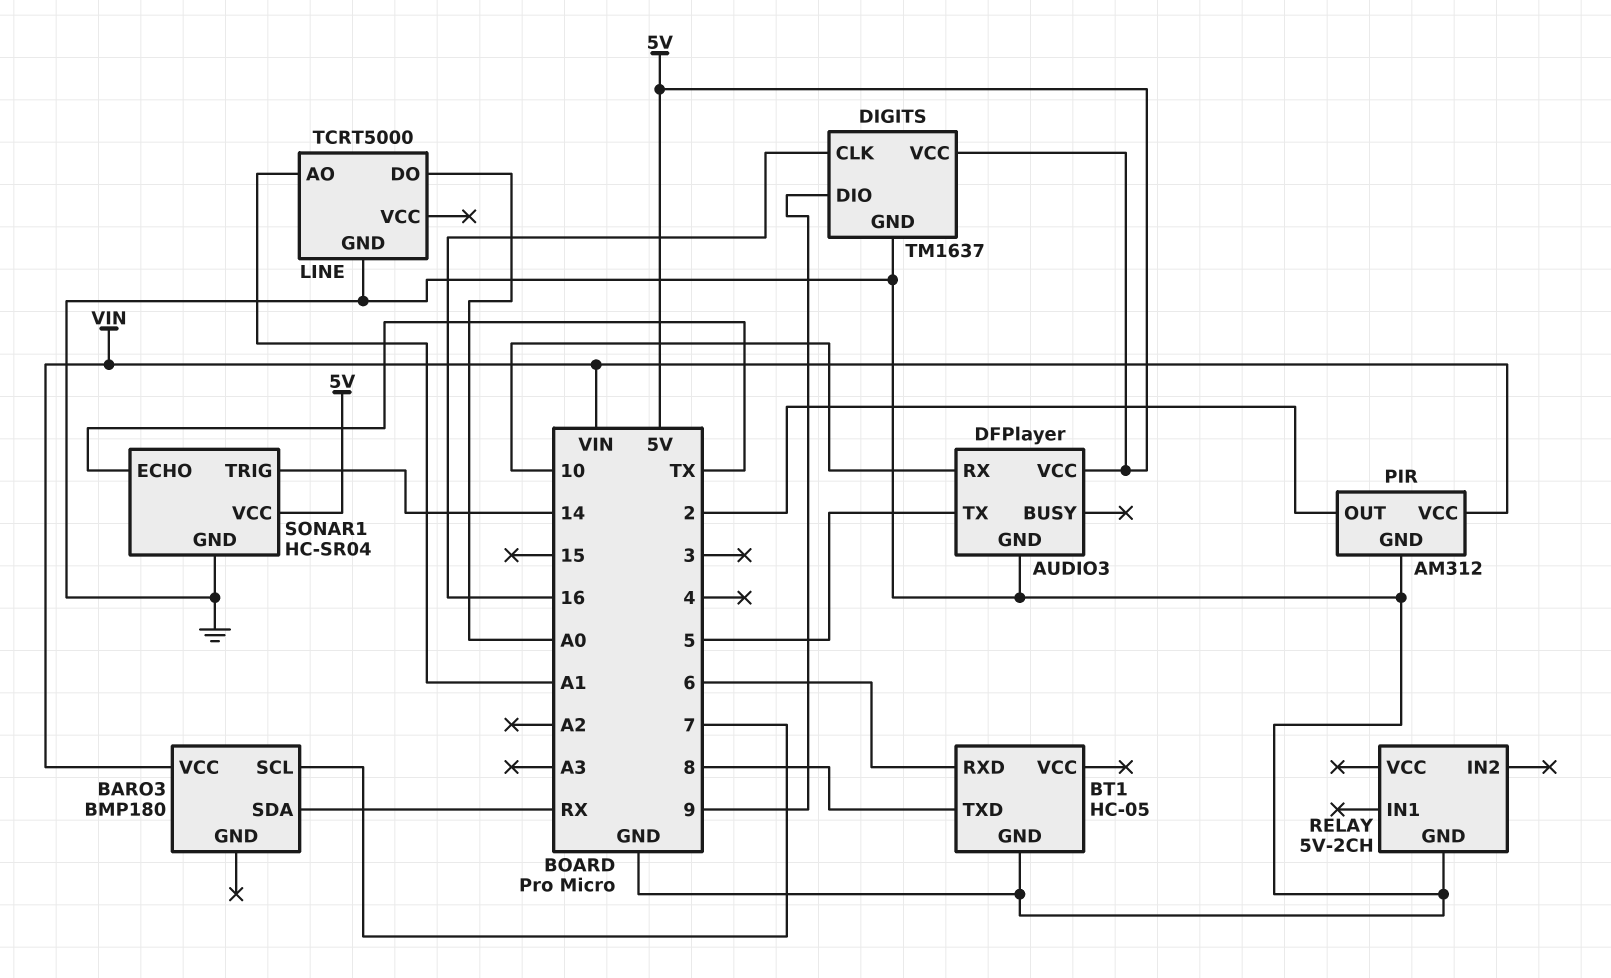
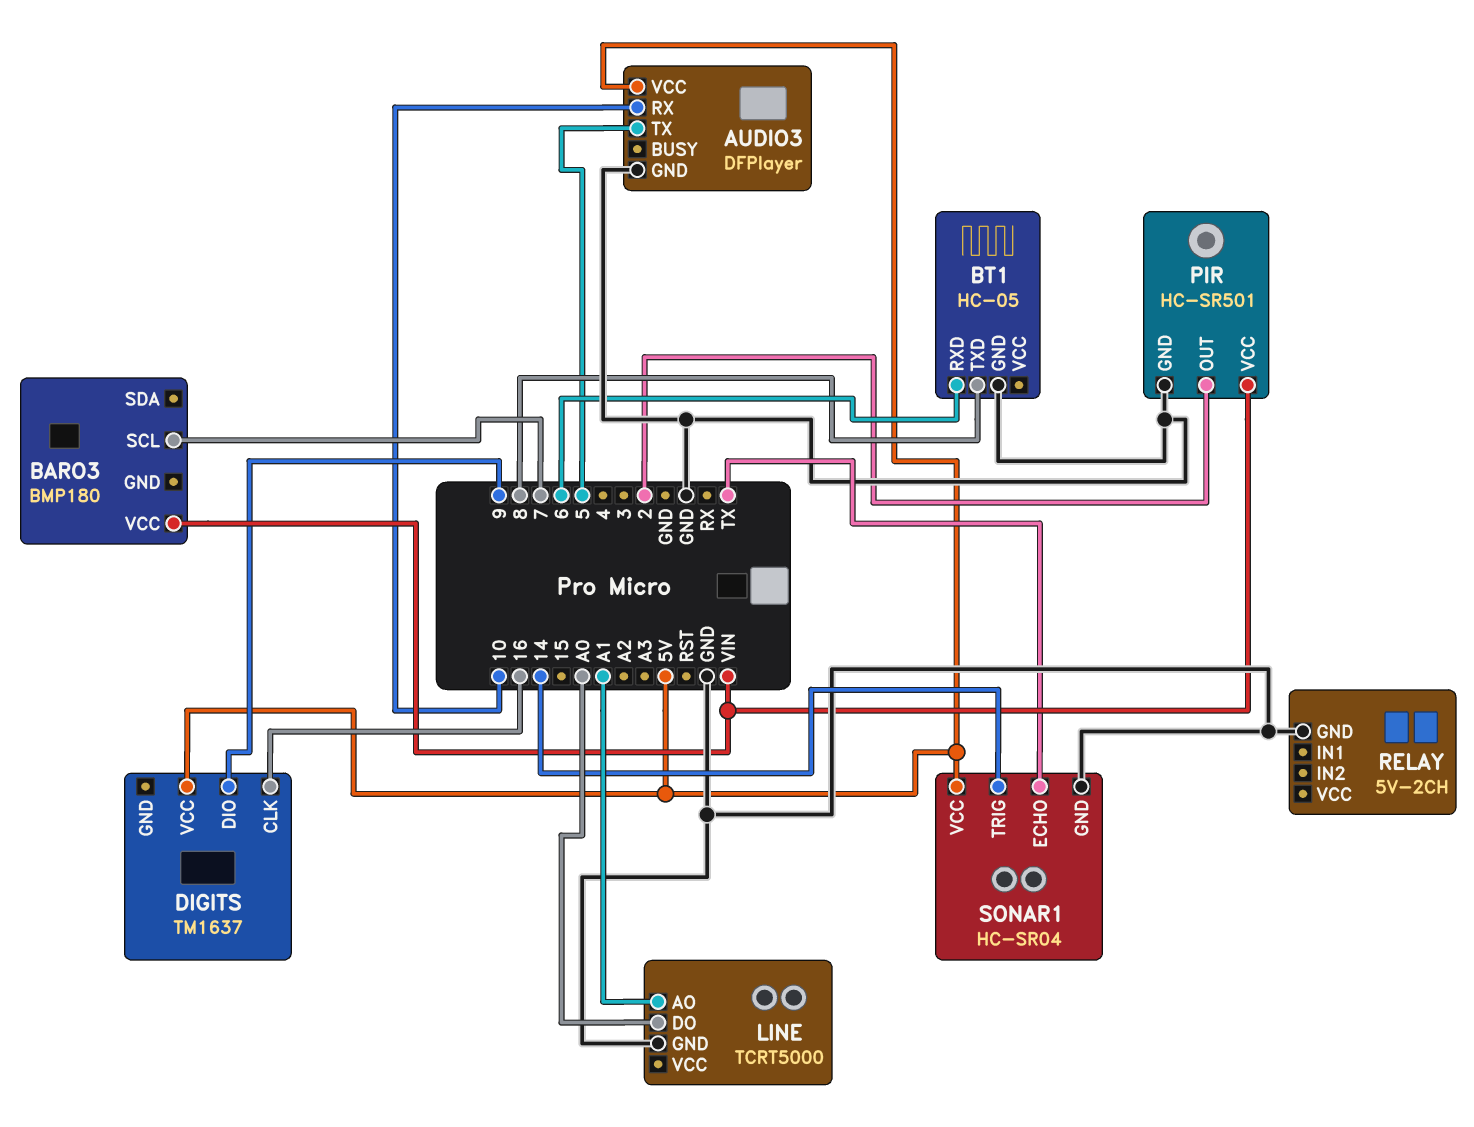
BARO3 pin SDA: RX -> none
DIGITS pin GND: GND -> none
PIR: AM312 -> HC-SR501

